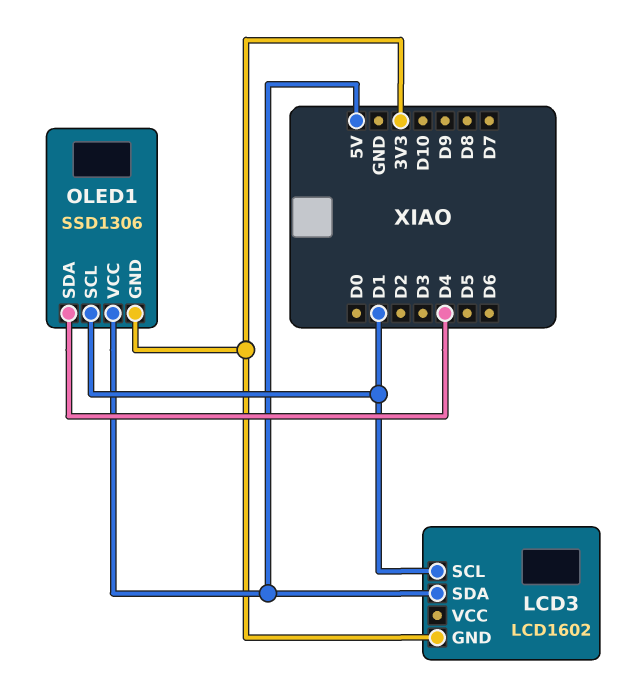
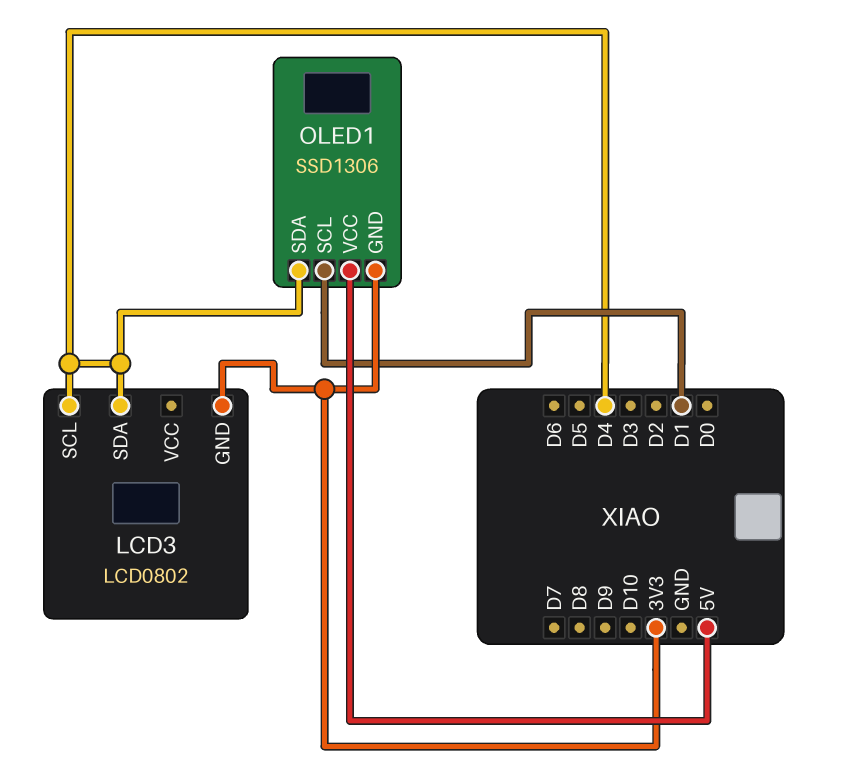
LCD3: LCD1602 -> LCD0802
LCD3 pin SCL: D1 -> D4
LCD3 pin SDA: 5V -> D4

